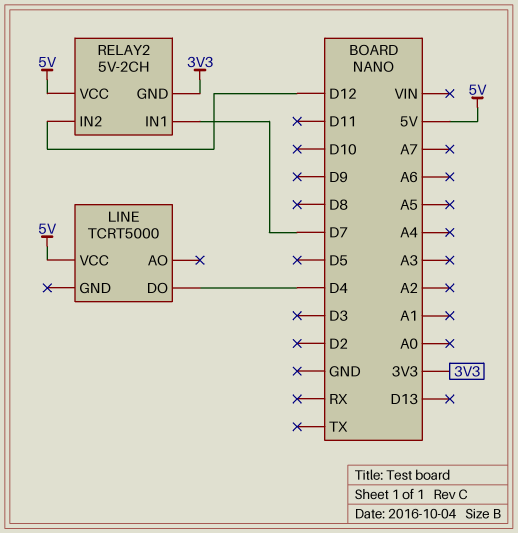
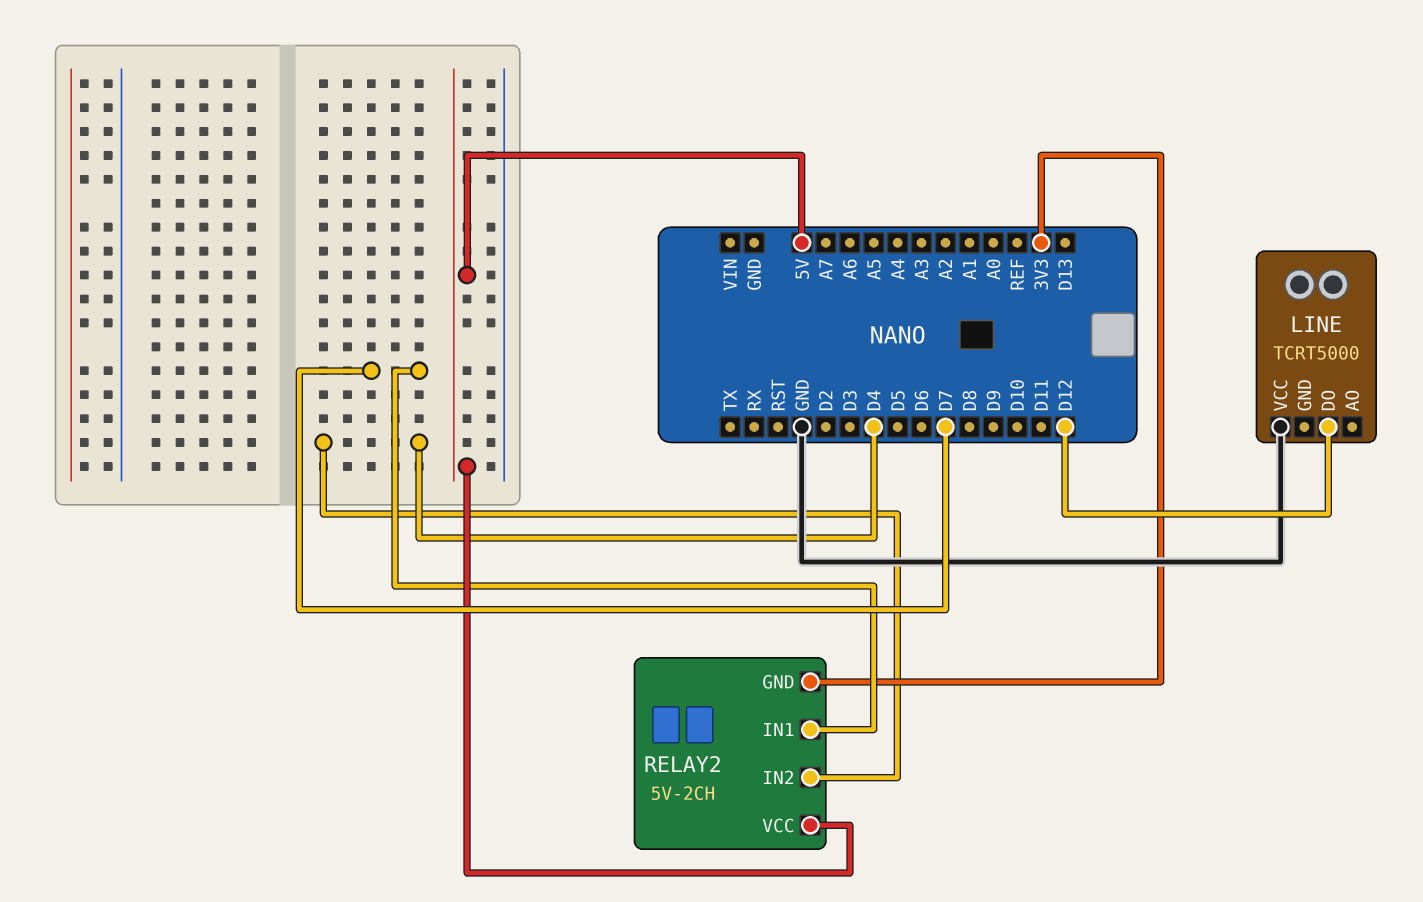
LINE pin DO: D4 -> D12
LINE pin VCC: 5V -> GND
RELAY2 pin IN2: D12 -> D4

